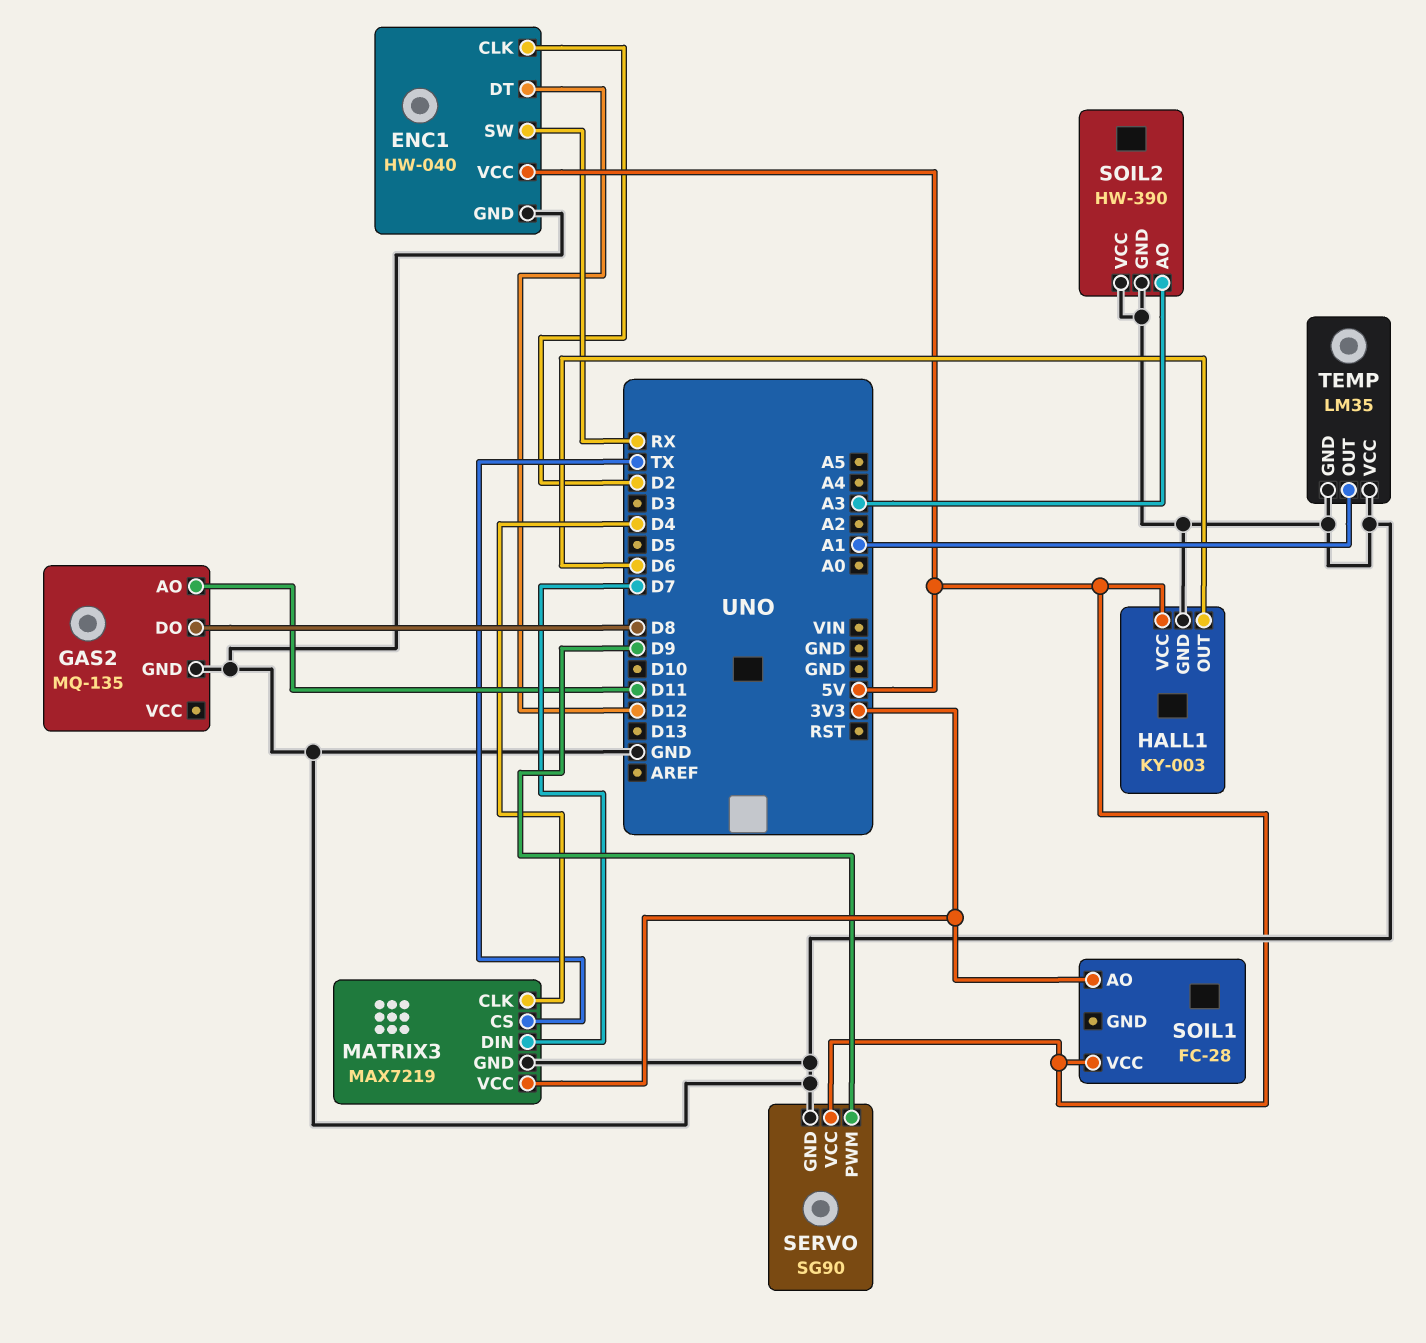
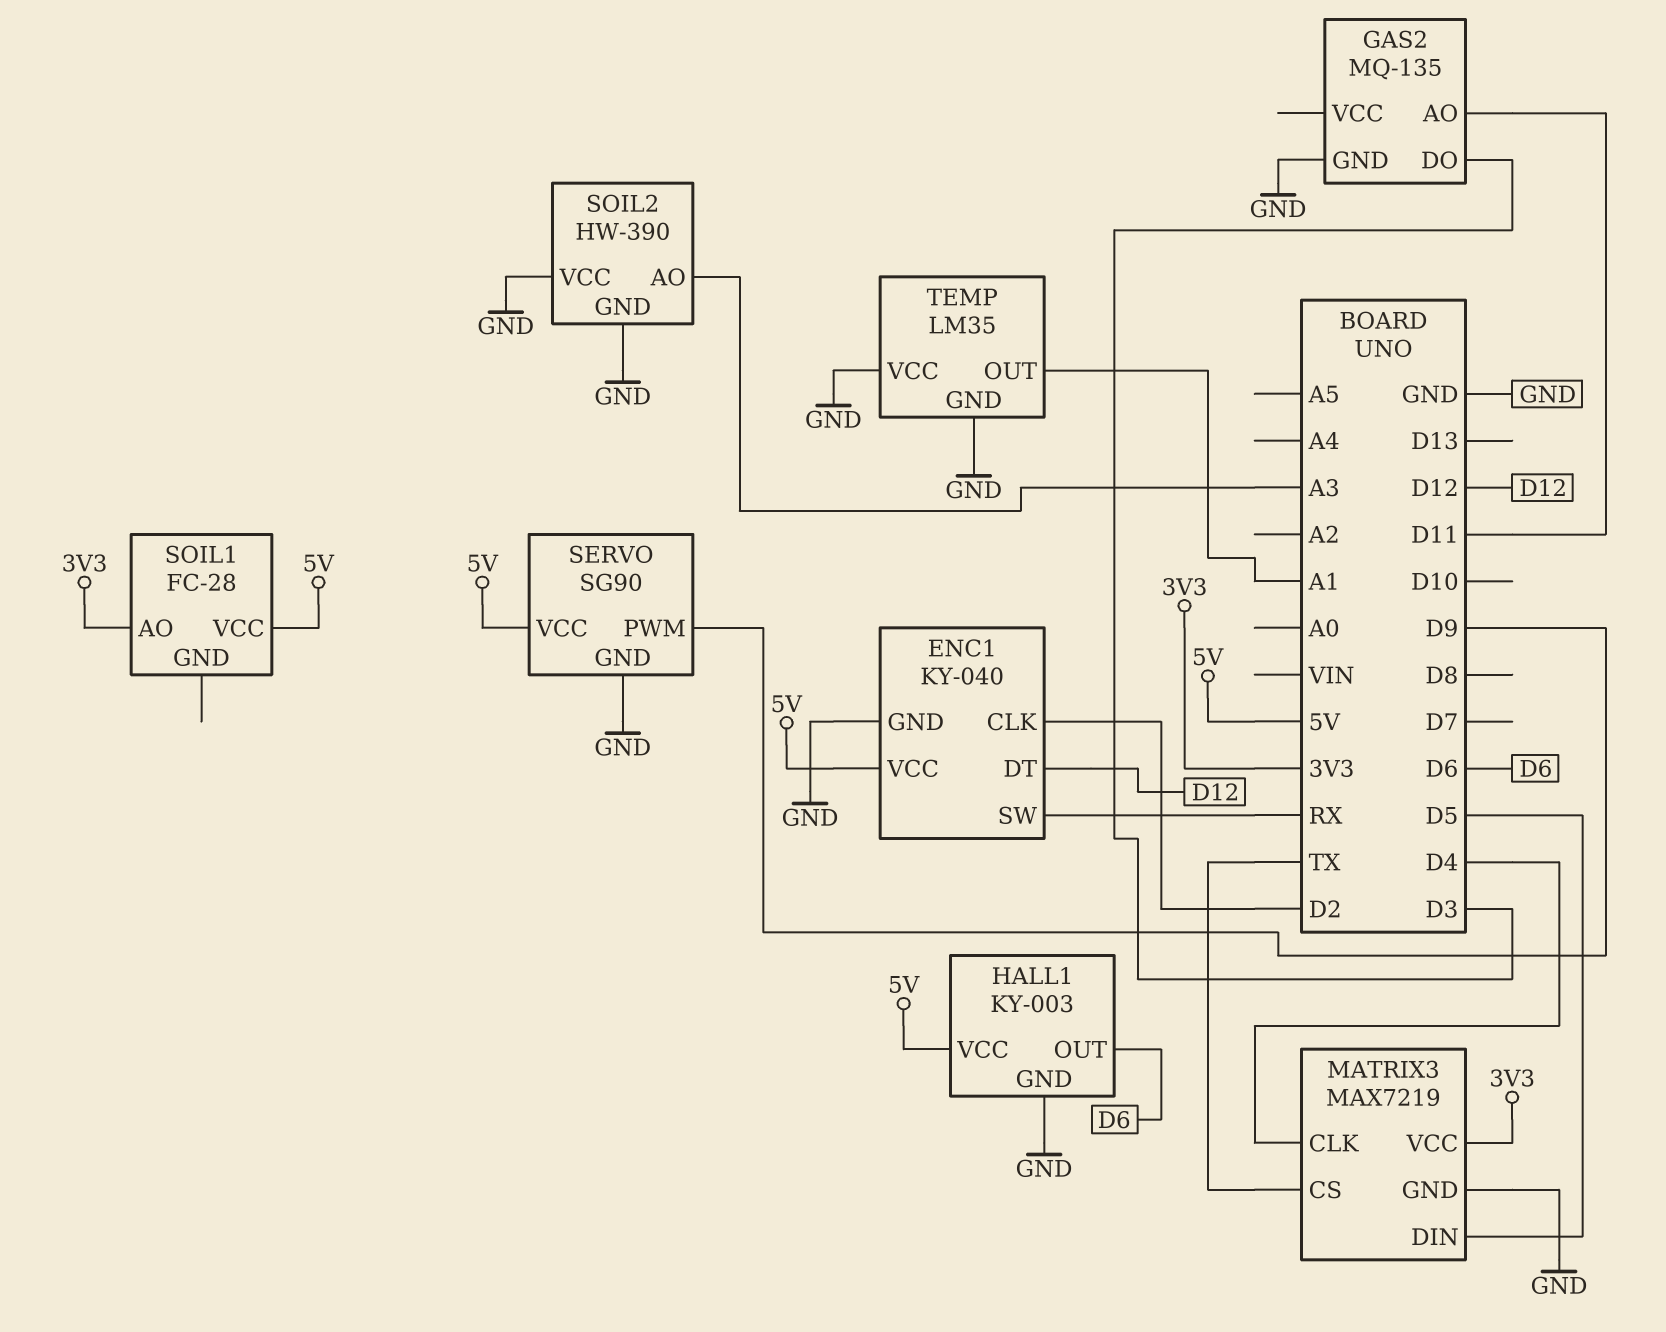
ENC1: HW-040 -> KY-040
GAS2 pin DO: D8 -> D3
MATRIX3 pin DIN: D7 -> D5

